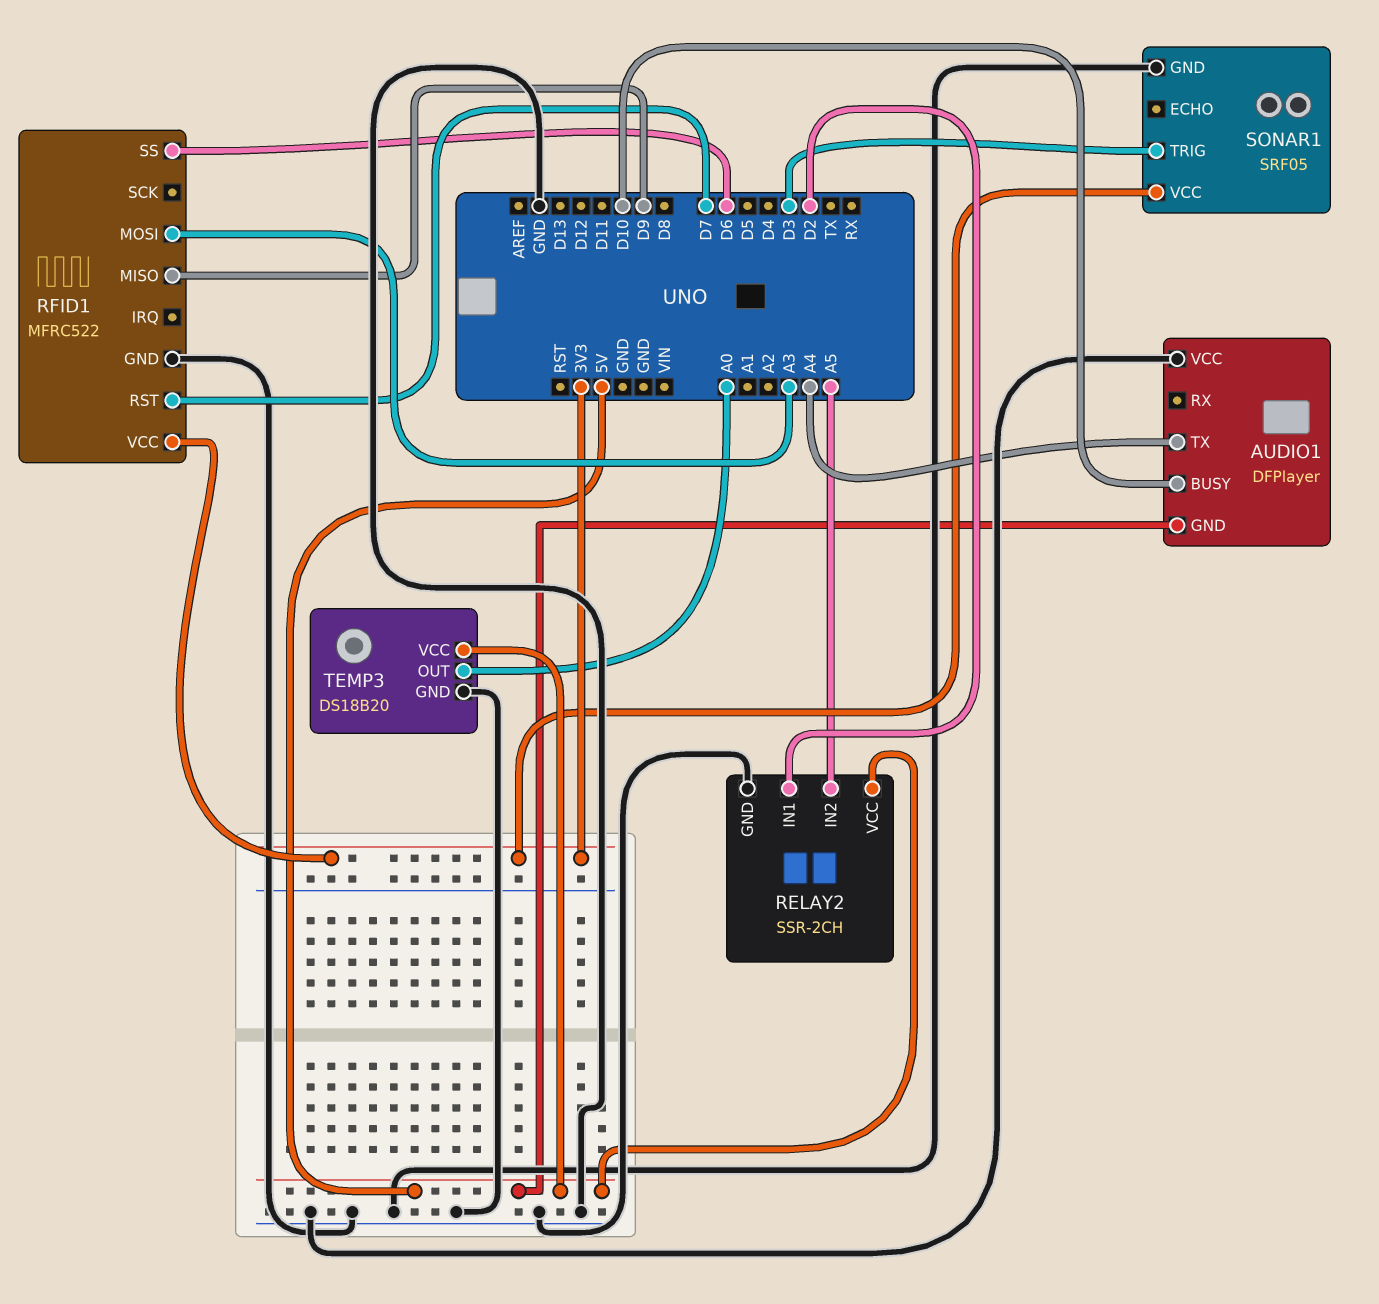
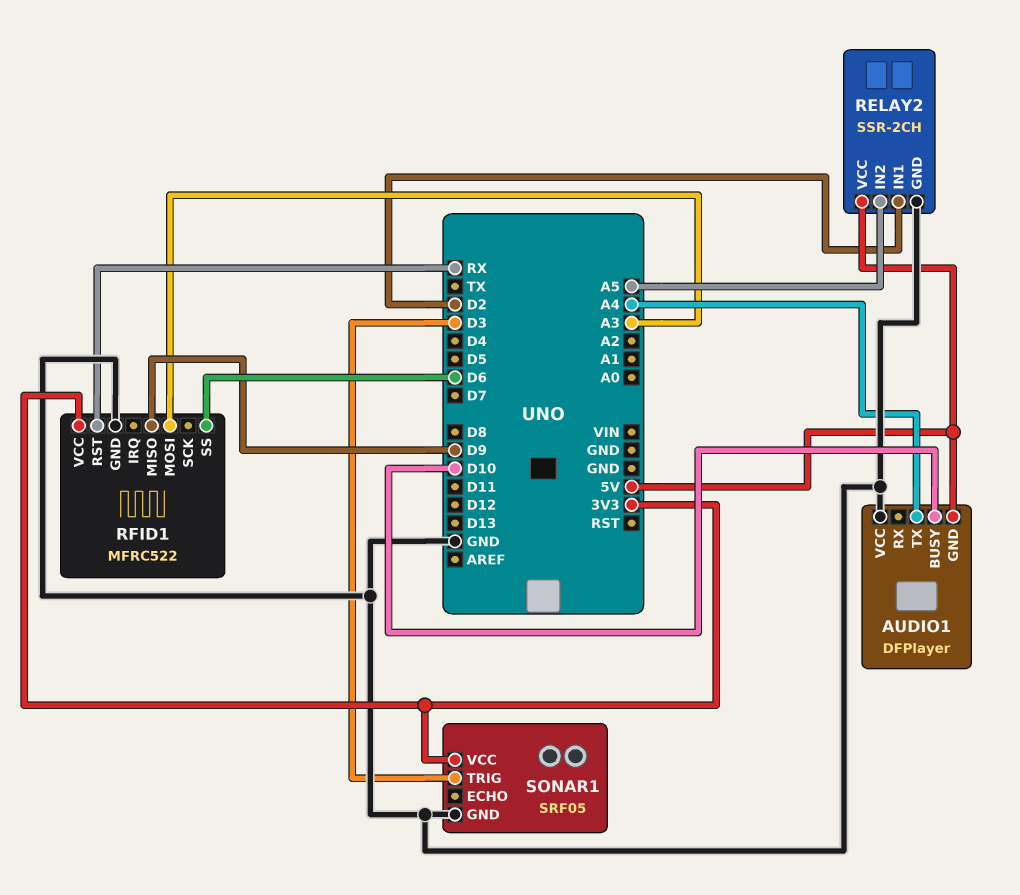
RFID1 pin RST: D7 -> RX
TEMP3: DS18B20 -> none
TEMP3 pin GND: GND -> none
TEMP3 pin OUT: A0 -> none
TEMP3 pin VCC: 5V -> none

